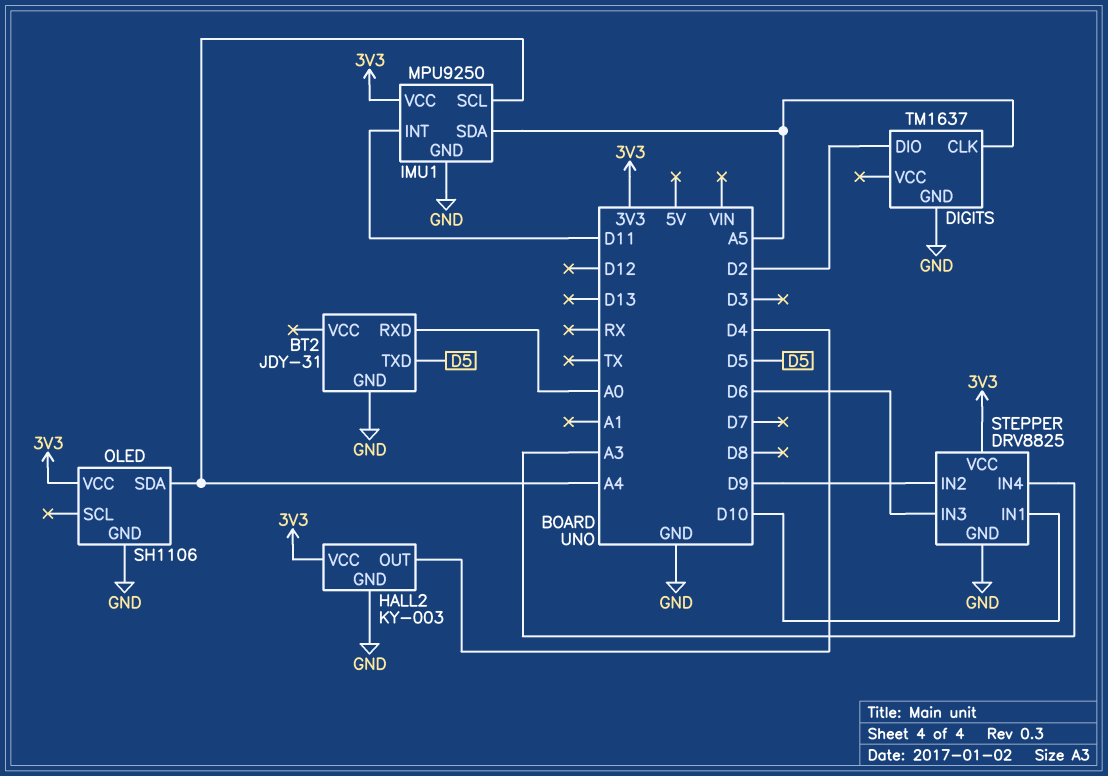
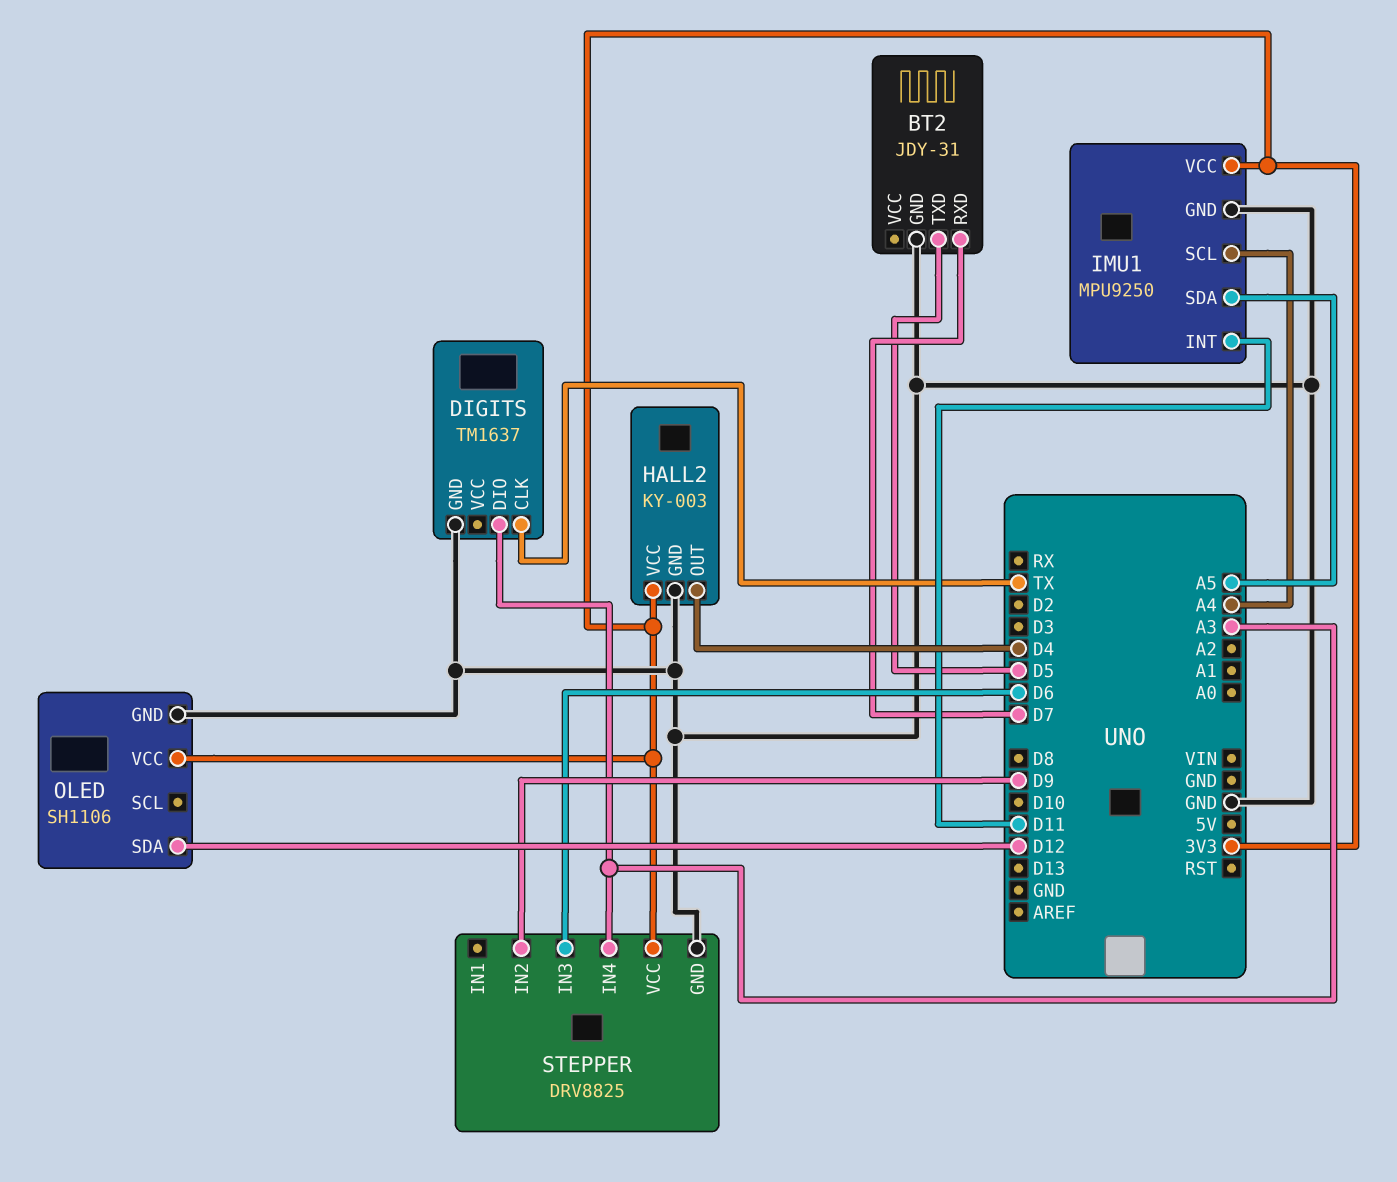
BT2 pin RXD: A0 -> D7
DIGITS pin CLK: A5 -> TX
DIGITS pin DIO: D2 -> A3
OLED pin SDA: A4 -> D12
STEPPER pin IN1: D10 -> none

